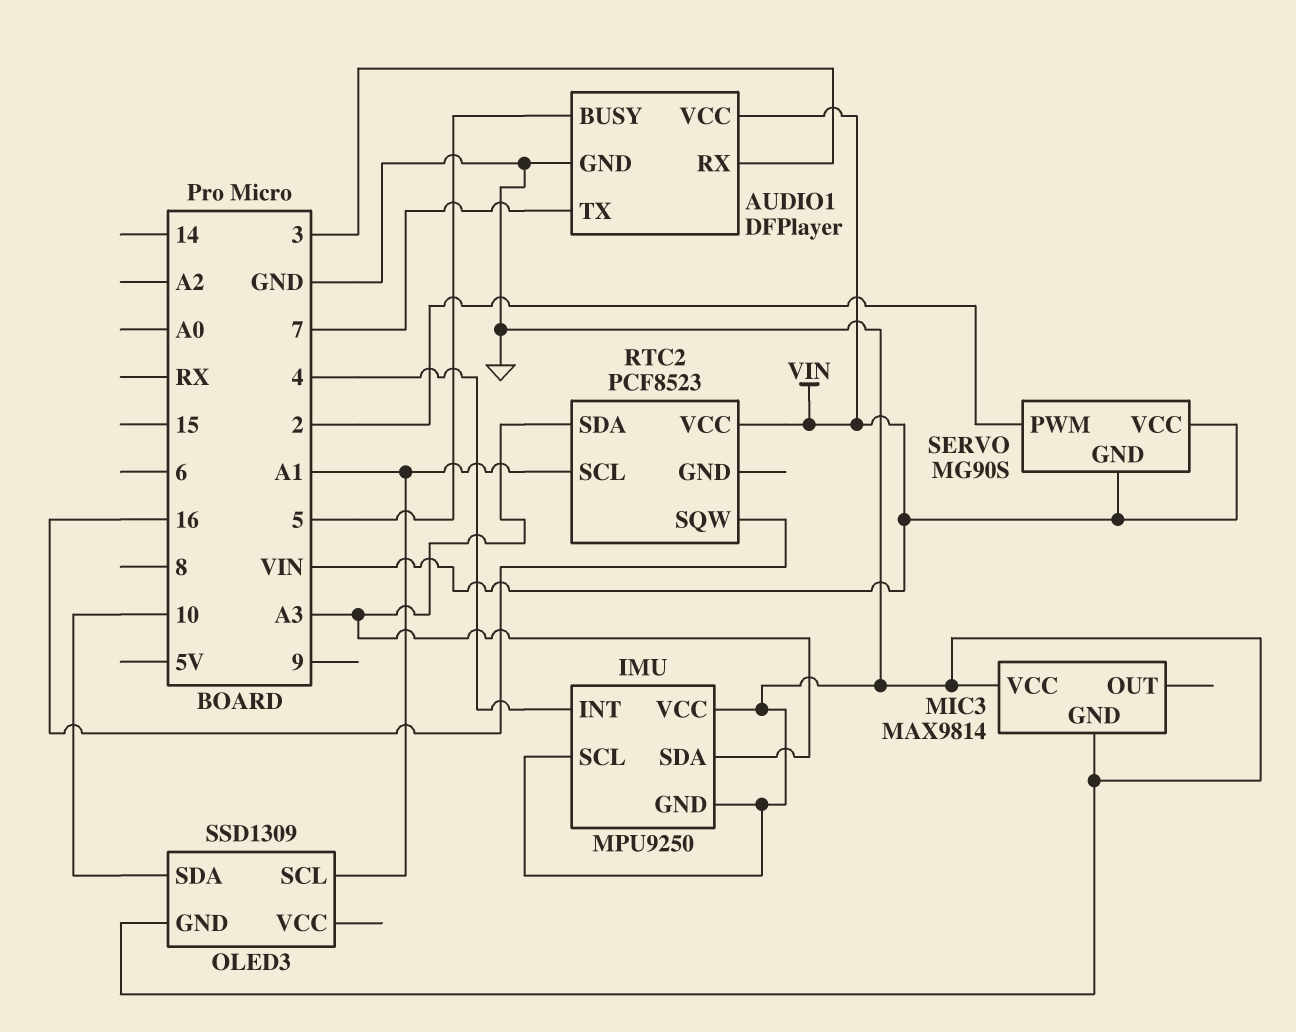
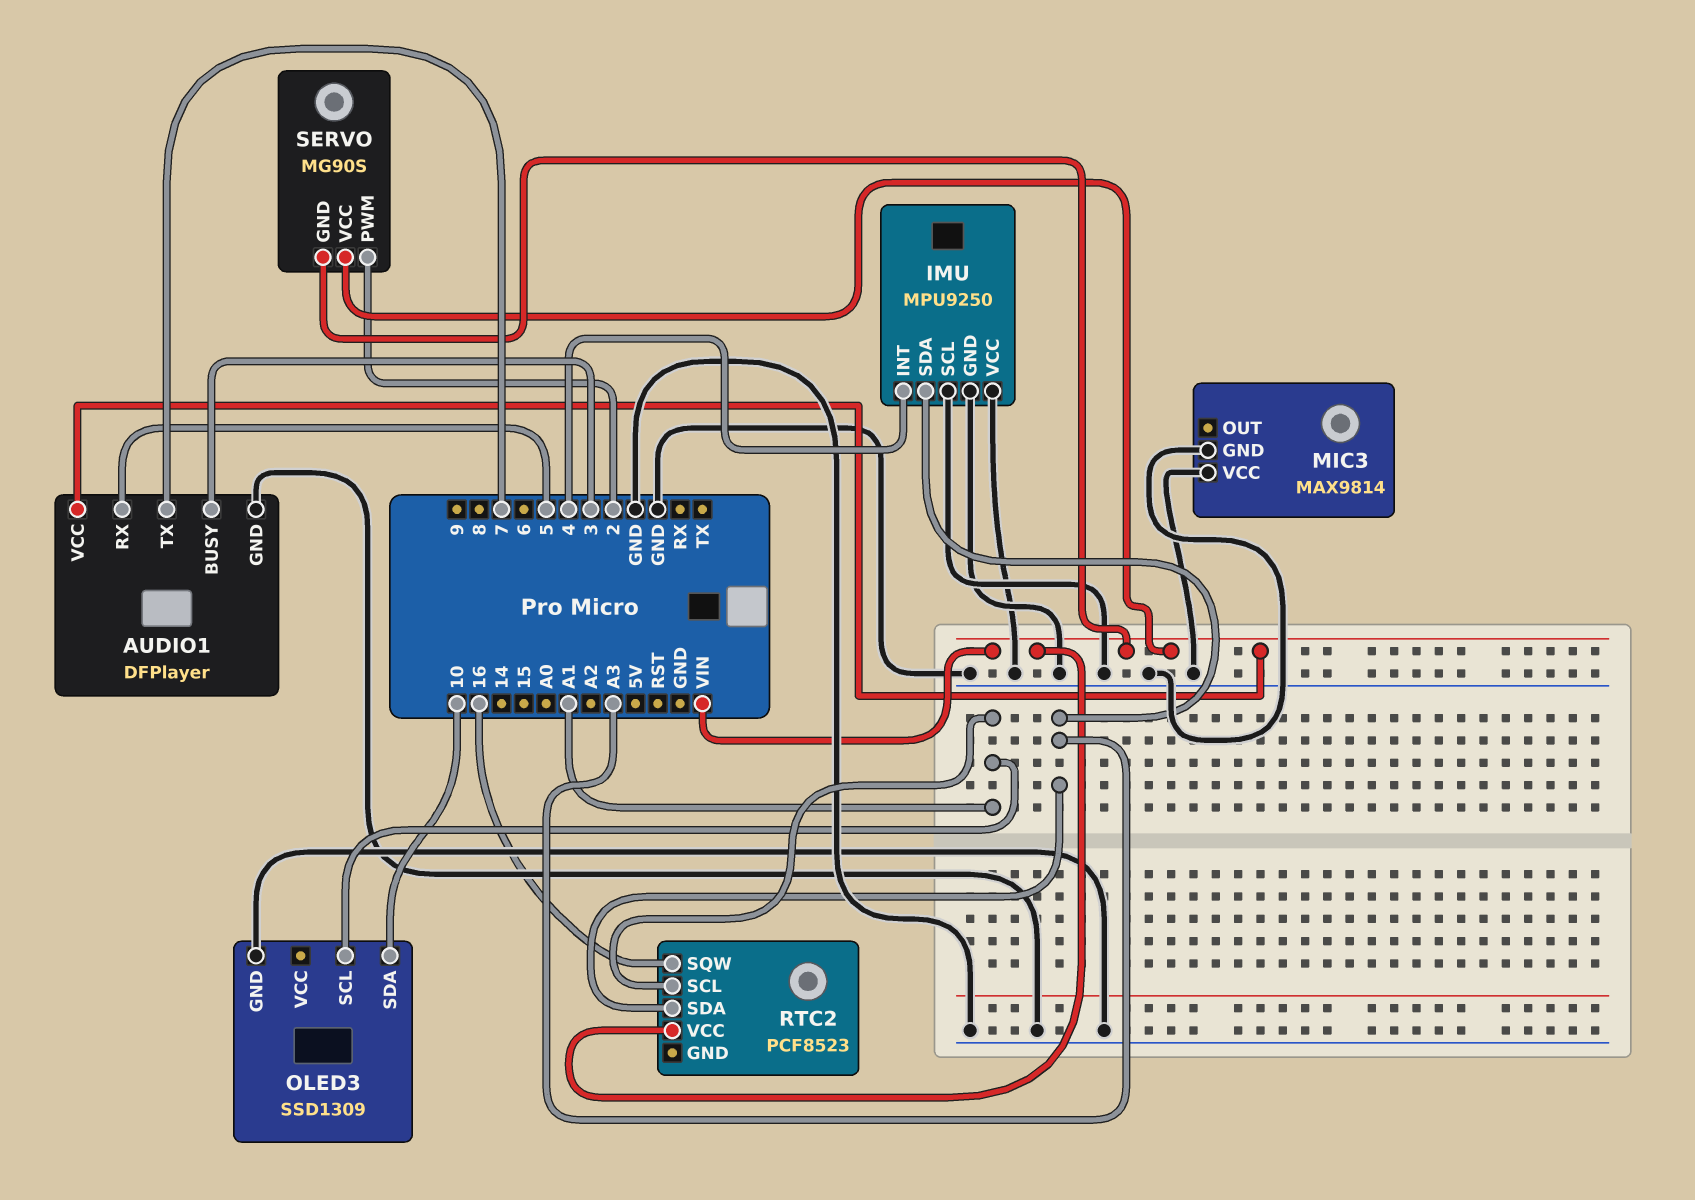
AUDIO1 pin BUSY: 5 -> 3
AUDIO1 pin RX: 3 -> 5

